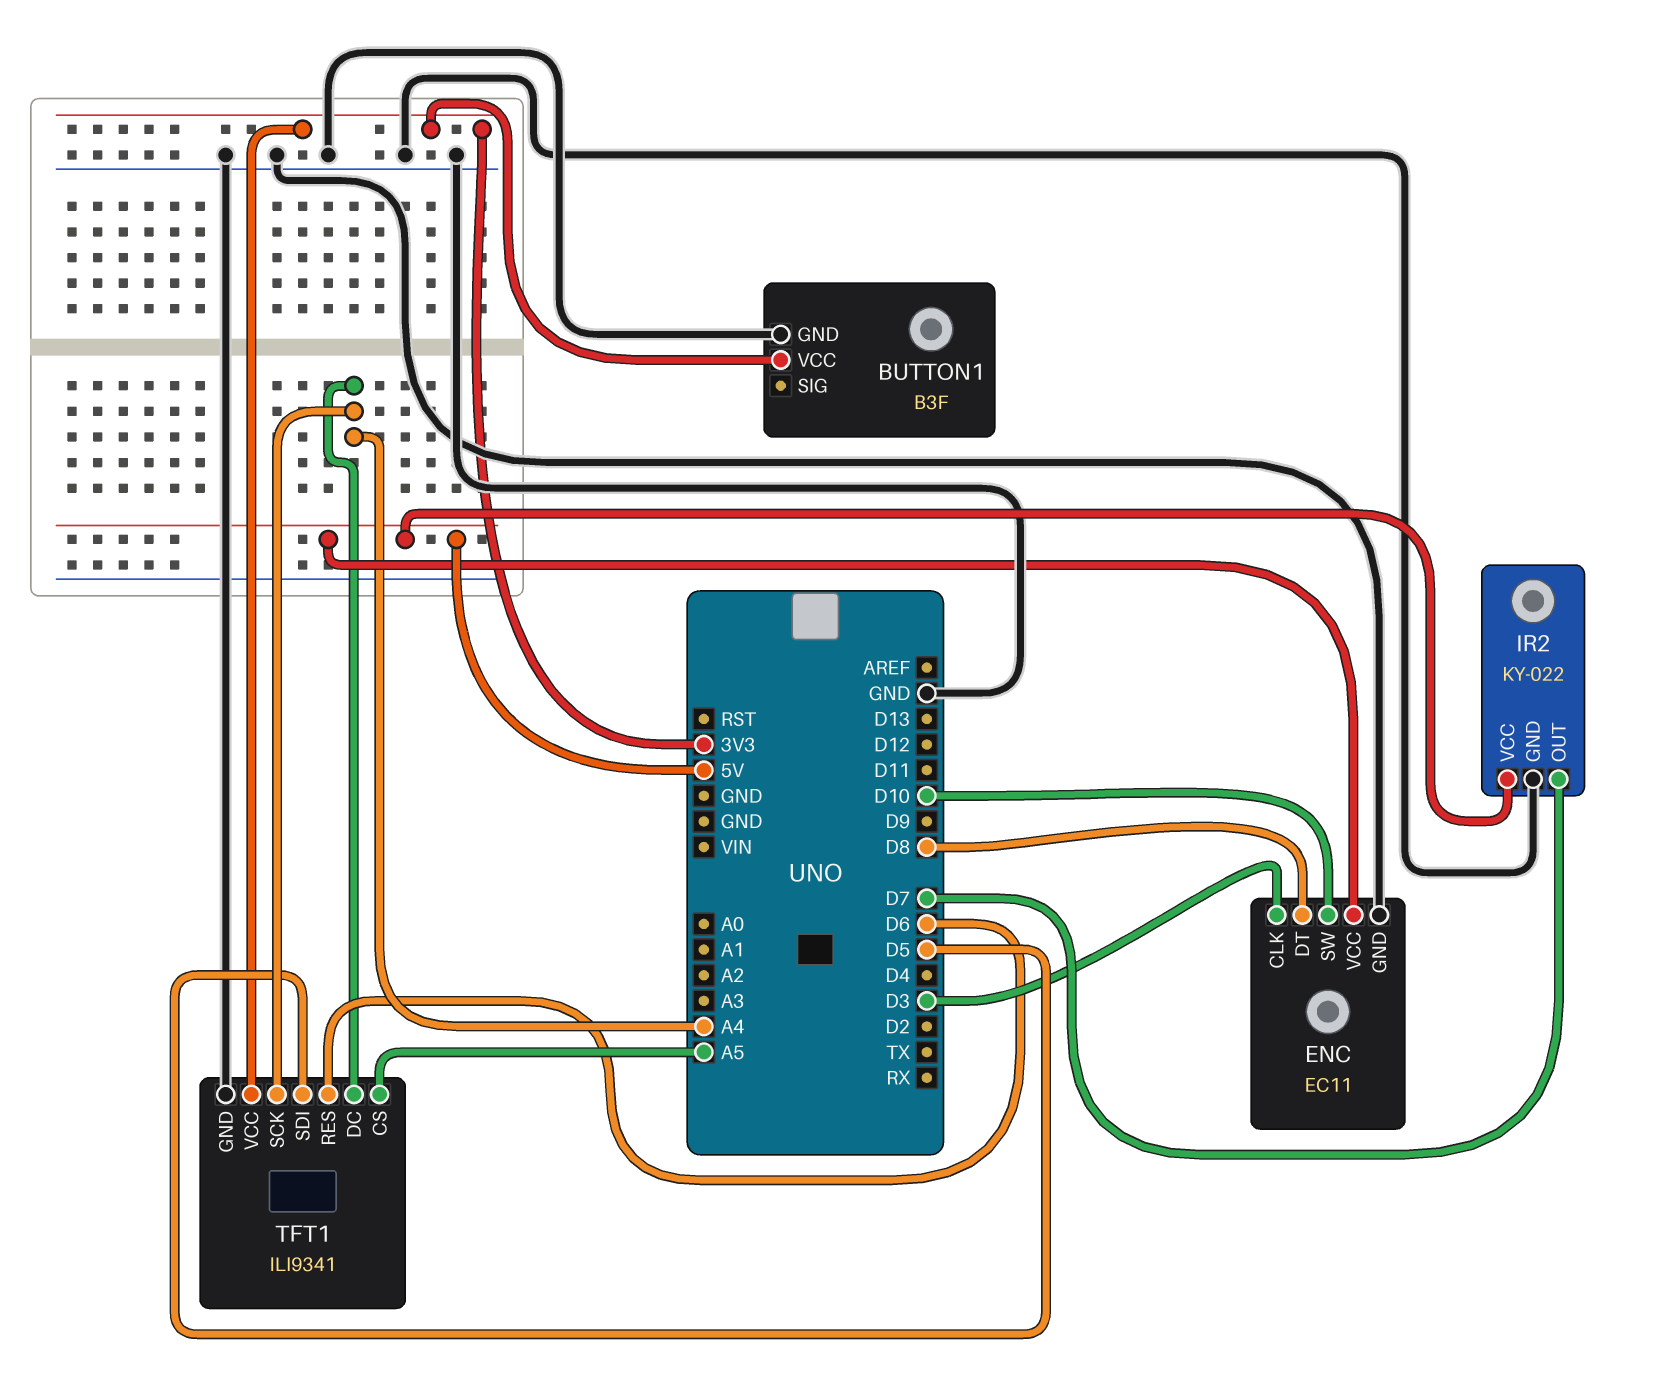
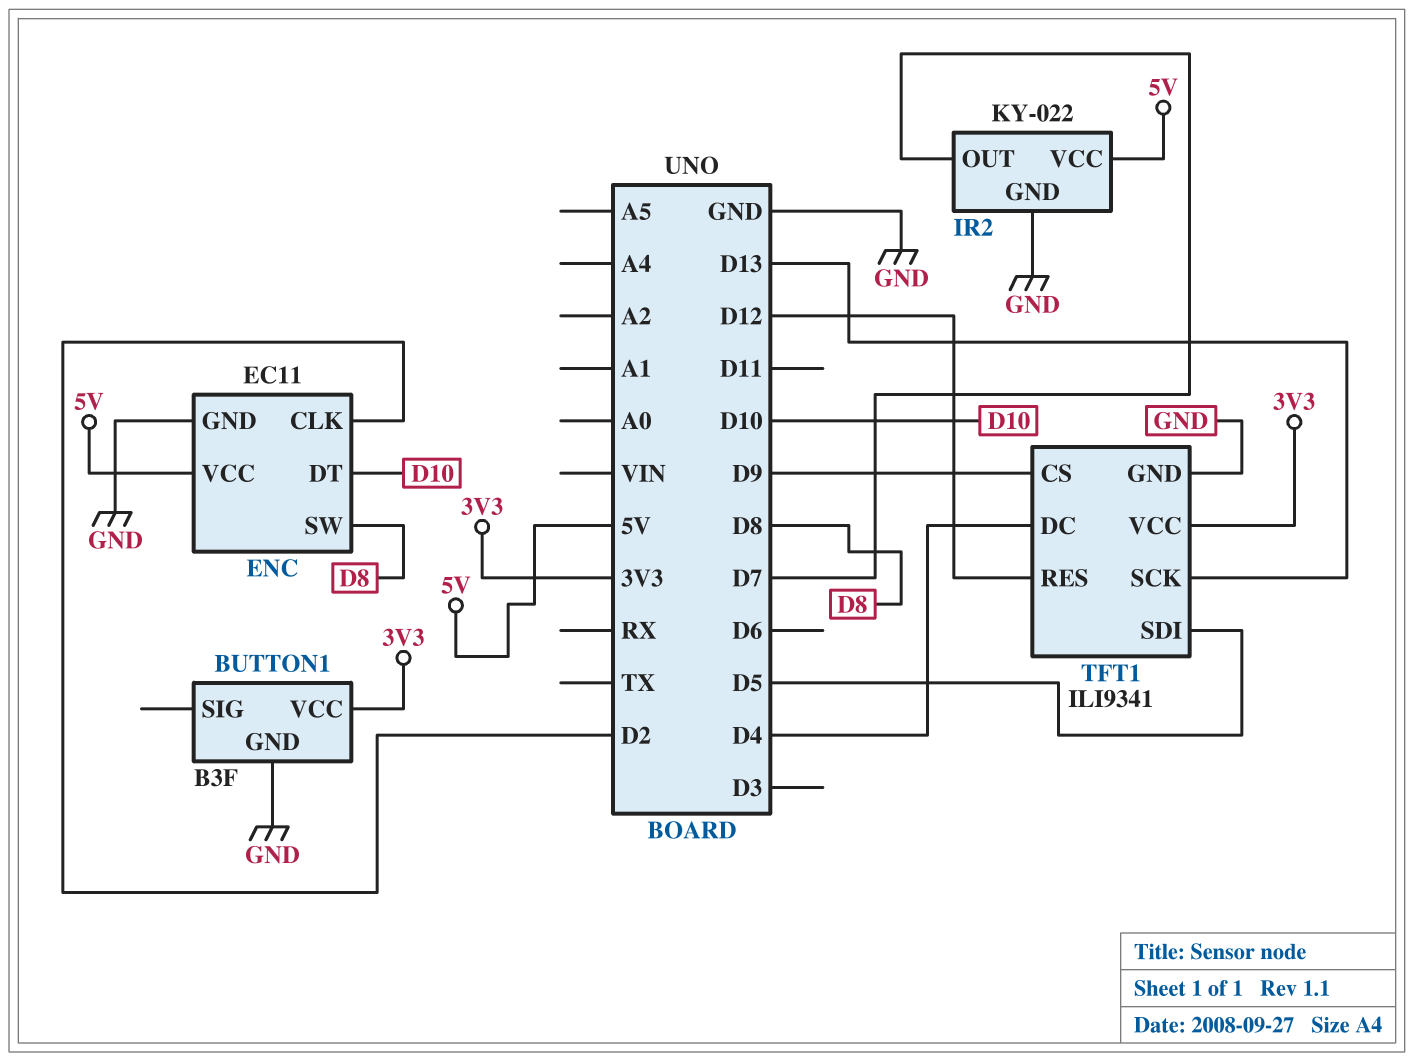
ENC pin CLK: D3 -> D2
ENC pin DT: D8 -> D10
ENC pin SW: D10 -> D8
TFT1 pin CS: A5 -> D9
TFT1 pin DC: A4 -> D4
TFT1 pin RES: D6 -> D12
TFT1 pin SCK: A4 -> D13

